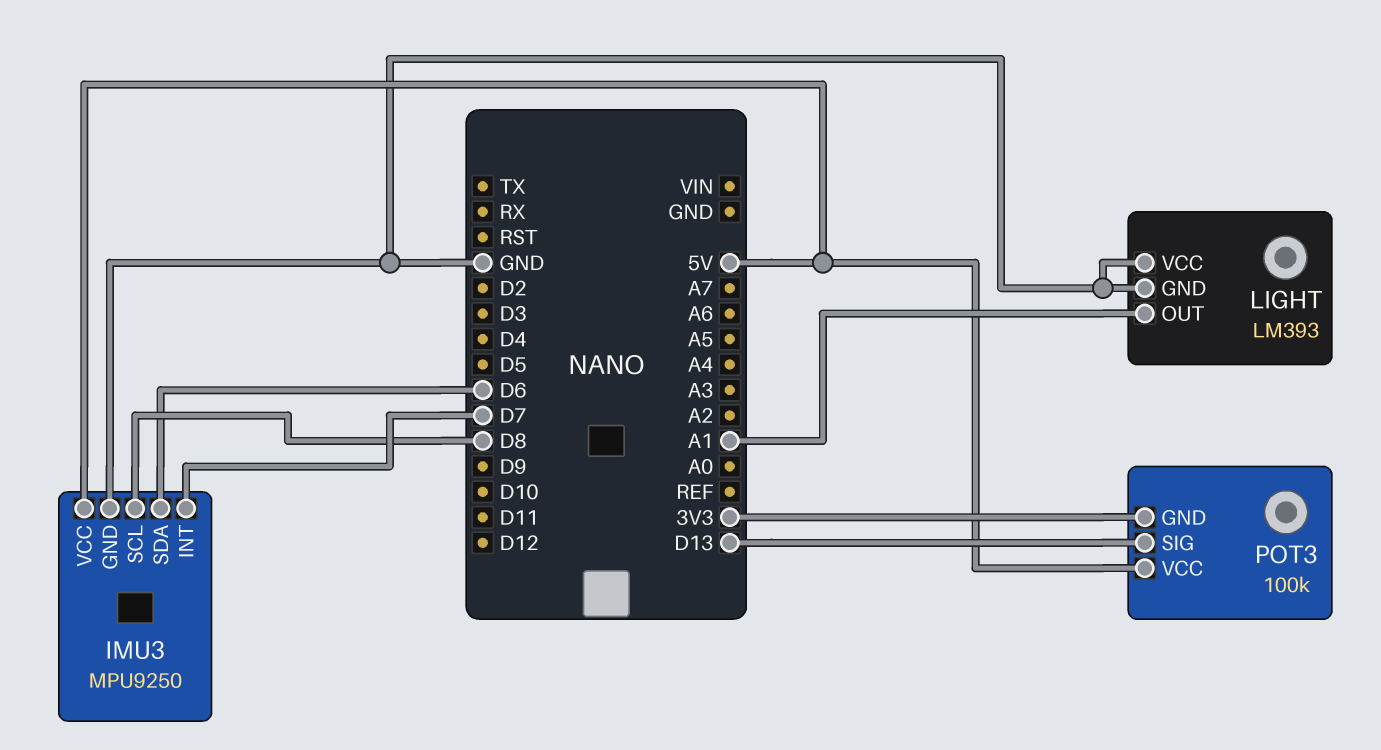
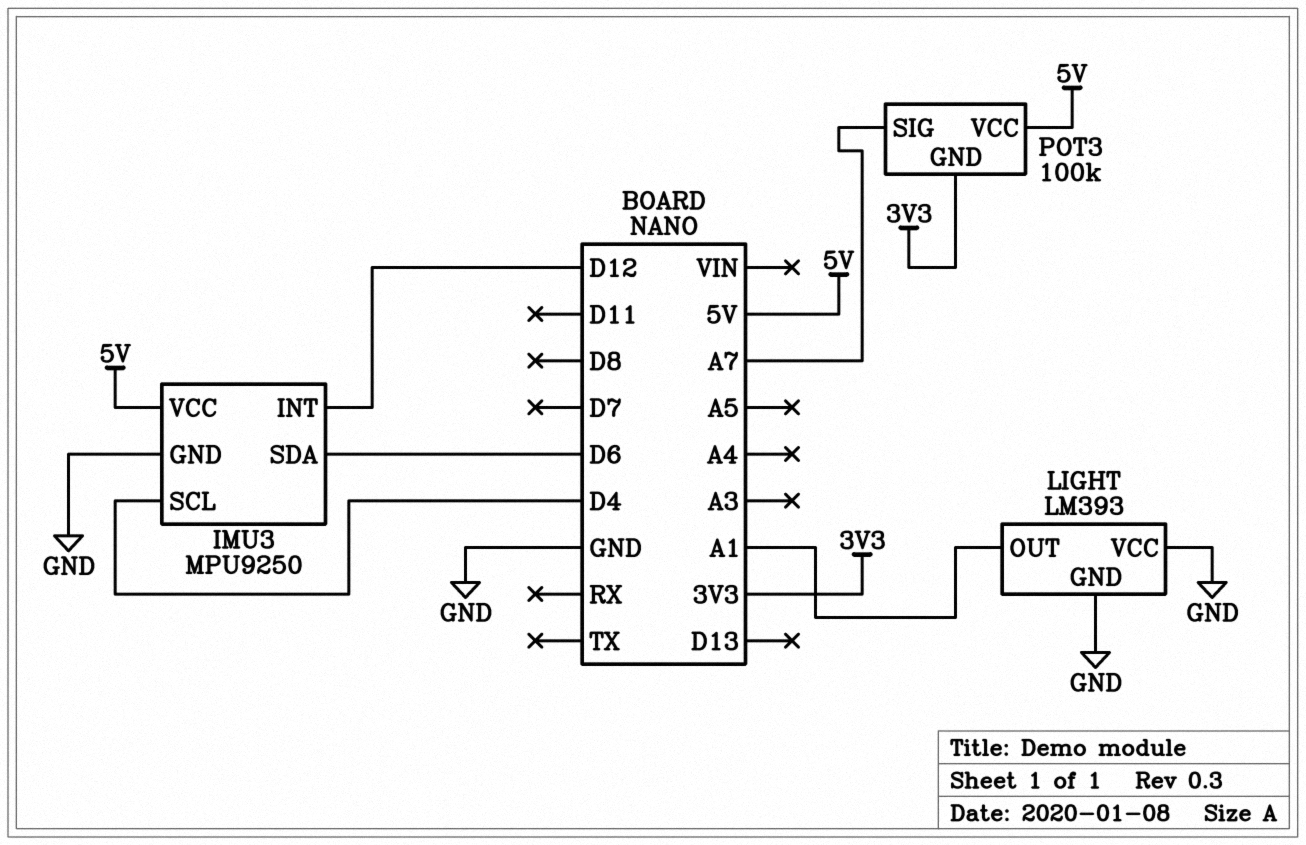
IMU3 pin INT: D7 -> D12
IMU3 pin SCL: D8 -> D4
POT3 pin SIG: D13 -> A7

